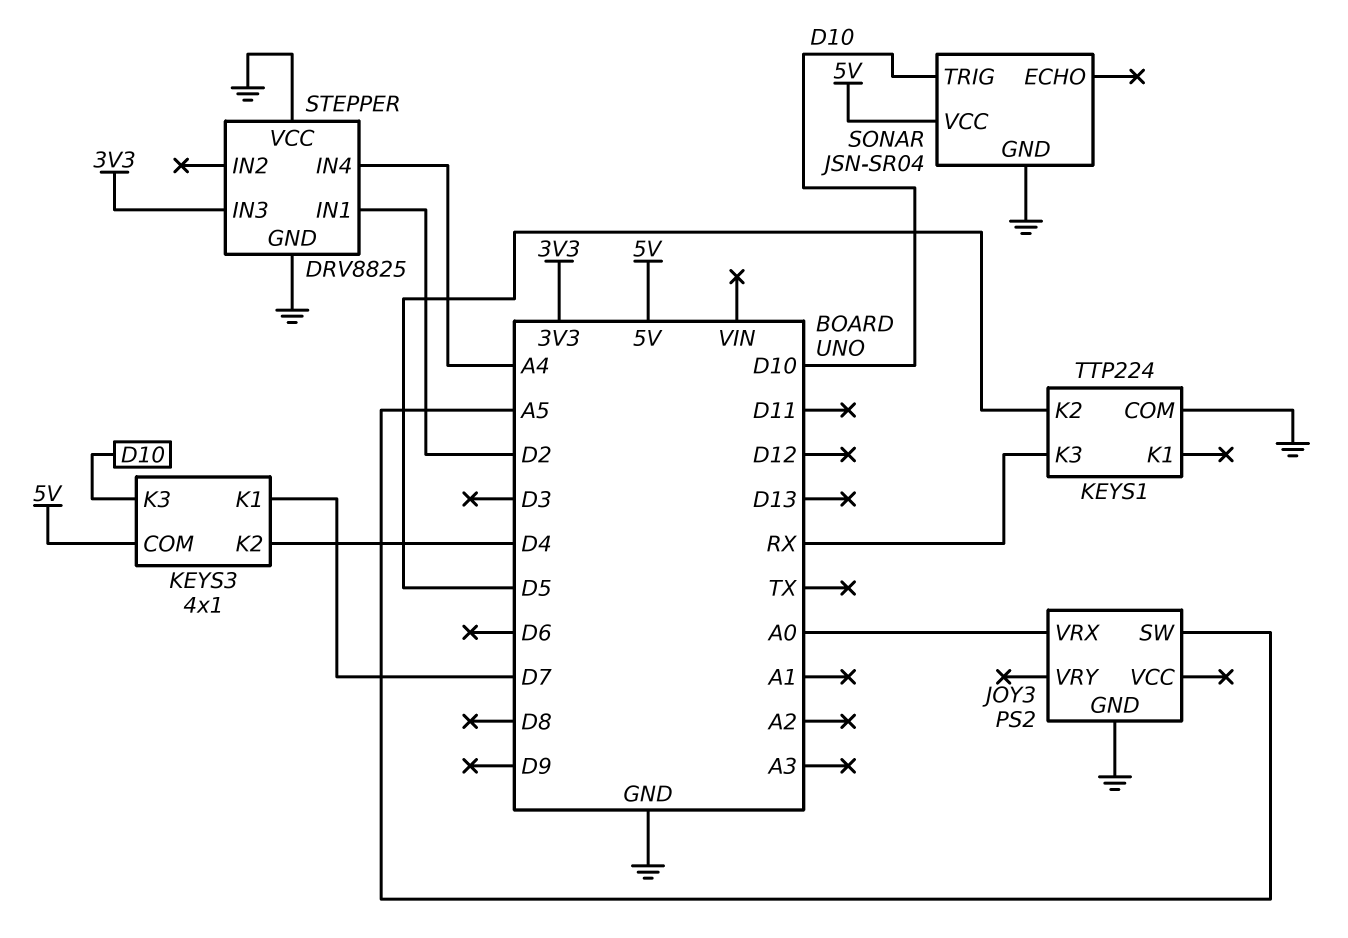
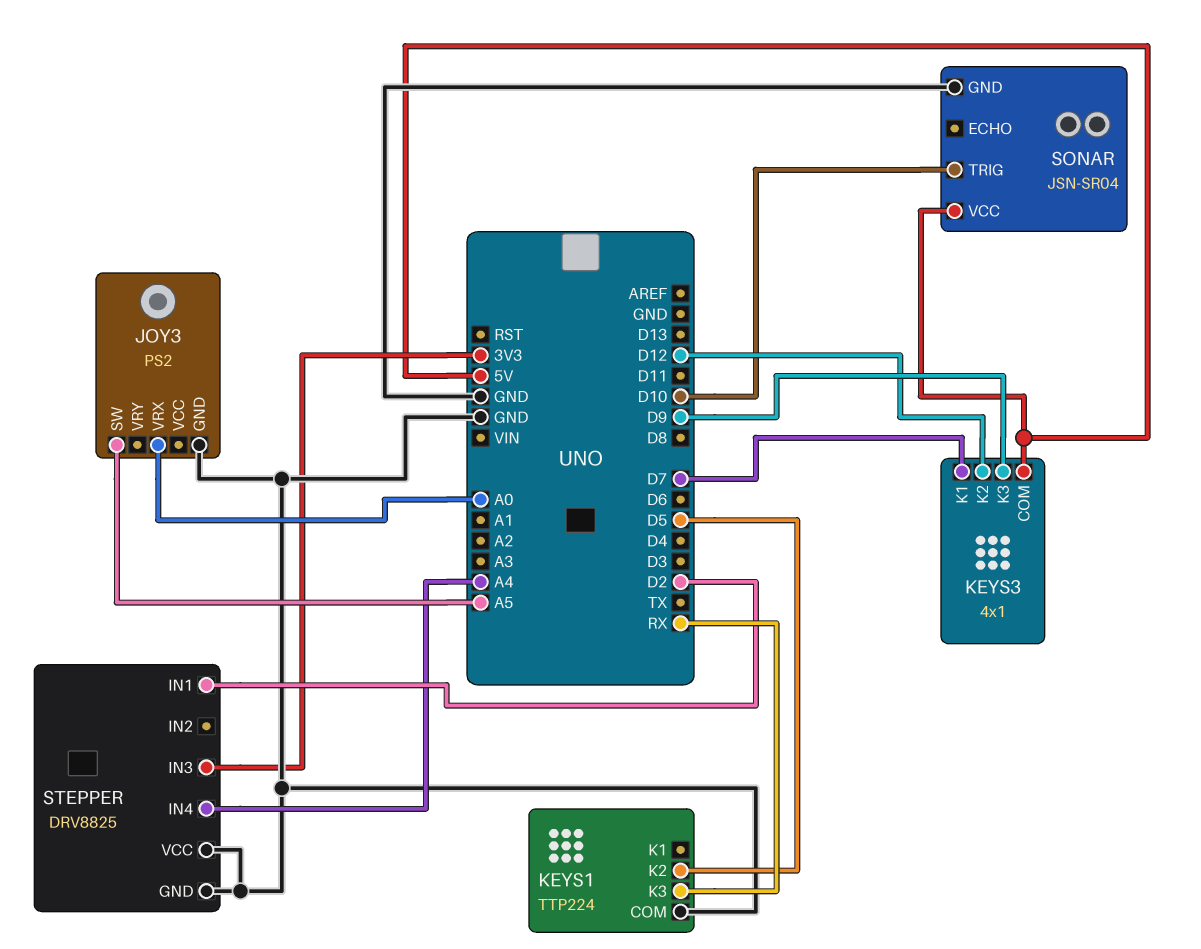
KEYS3 pin K2: D4 -> D12
KEYS3 pin K3: D10 -> D9

